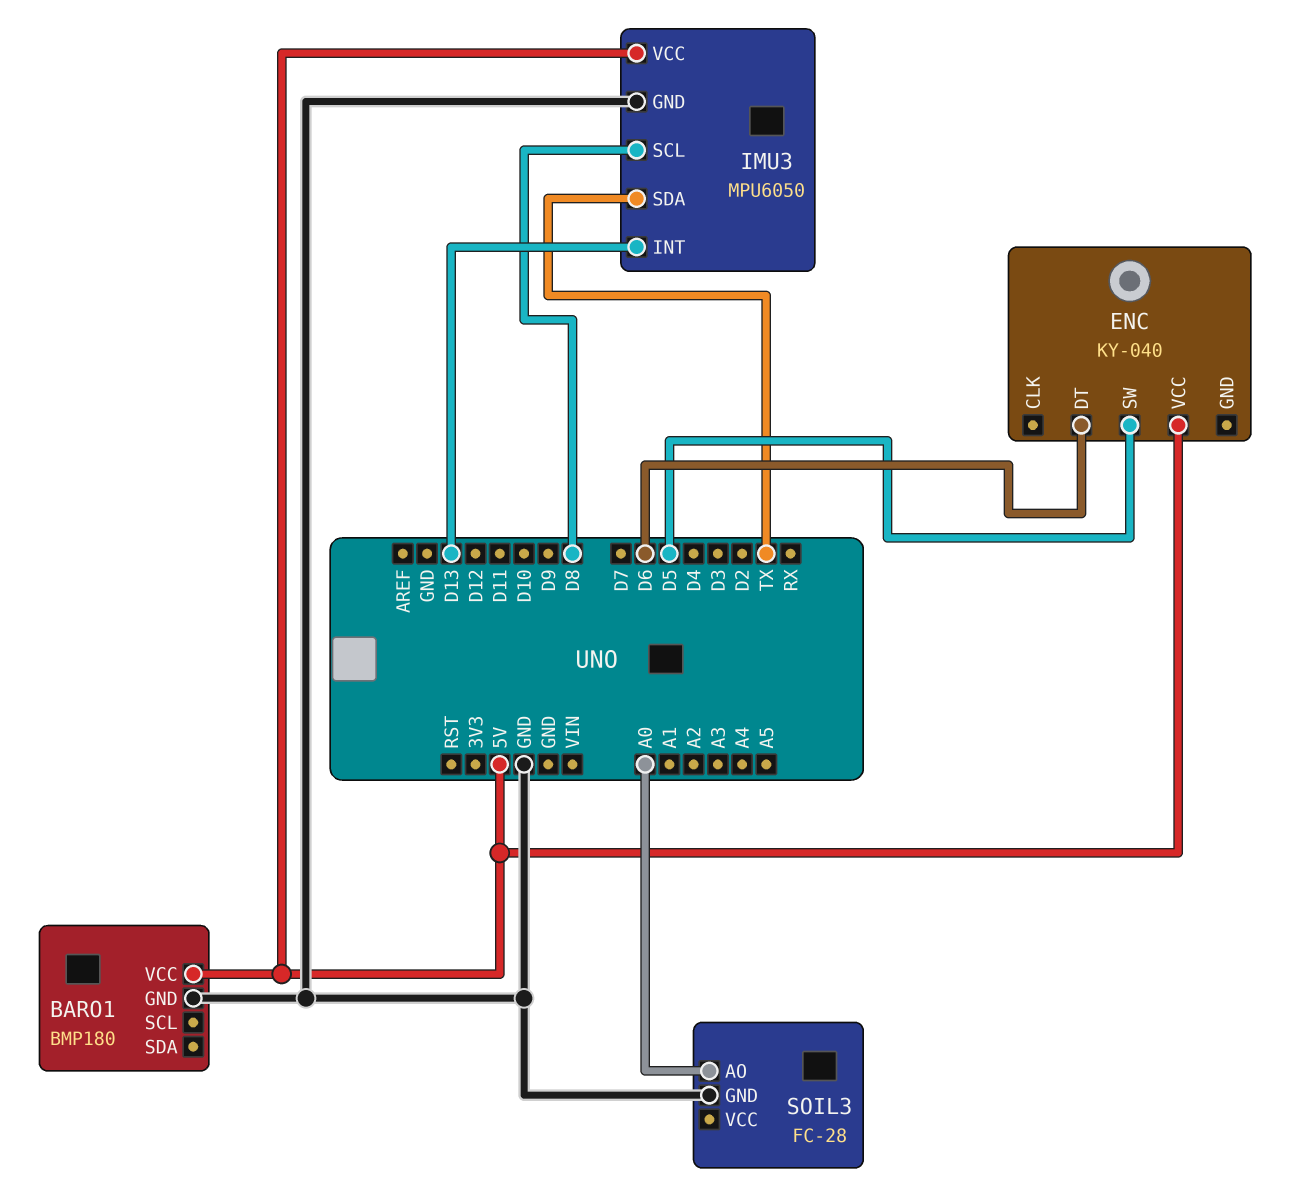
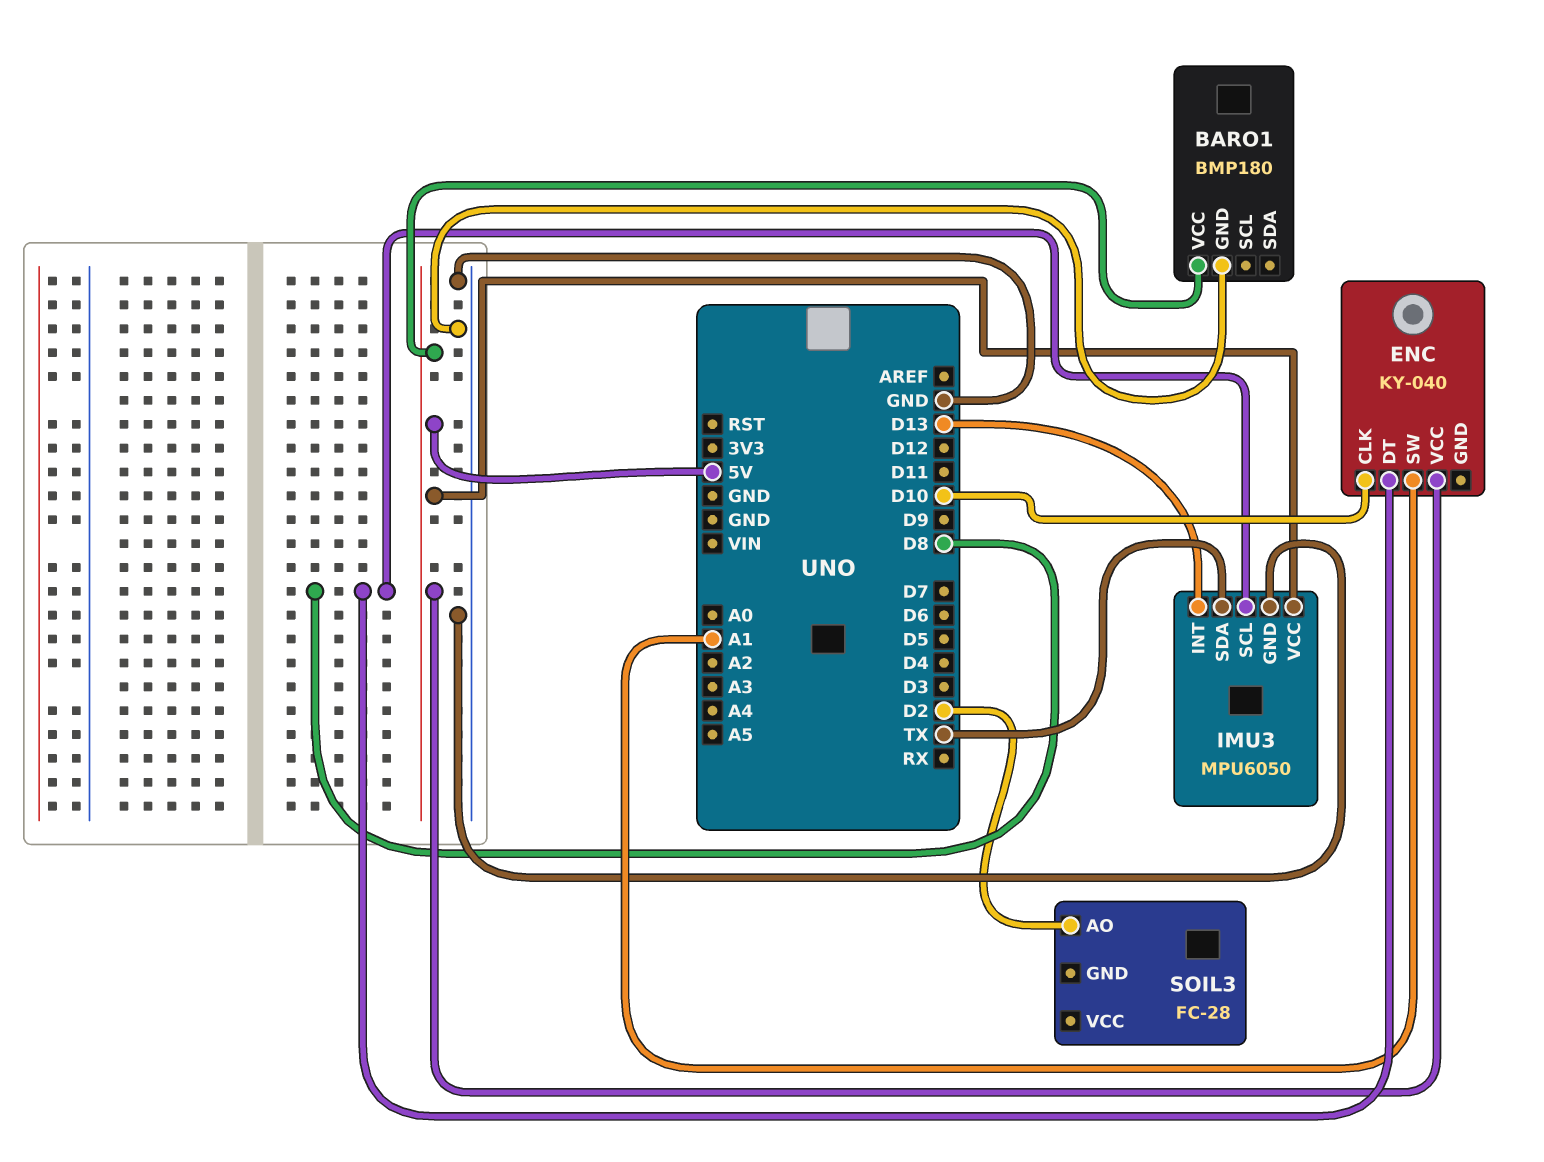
ENC pin CLK: none -> D10
ENC pin DT: D6 -> D8
ENC pin SW: D5 -> A1
SOIL3 pin AO: A0 -> D2
SOIL3 pin GND: GND -> none

